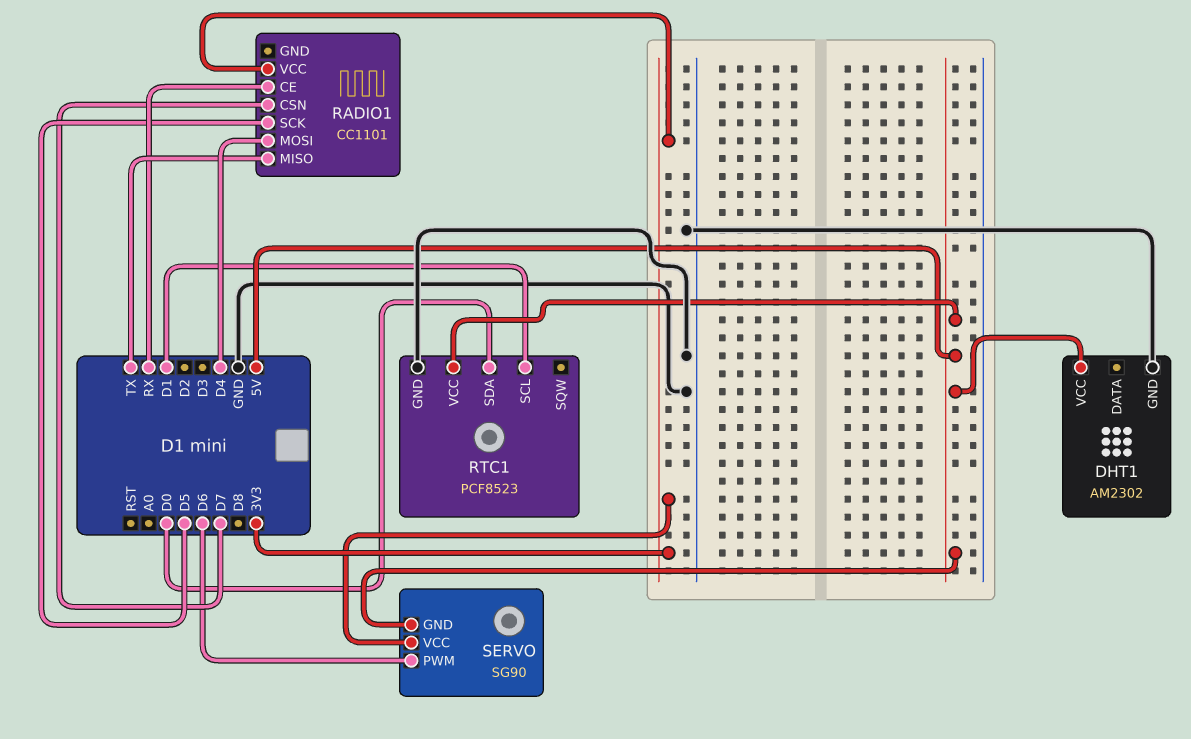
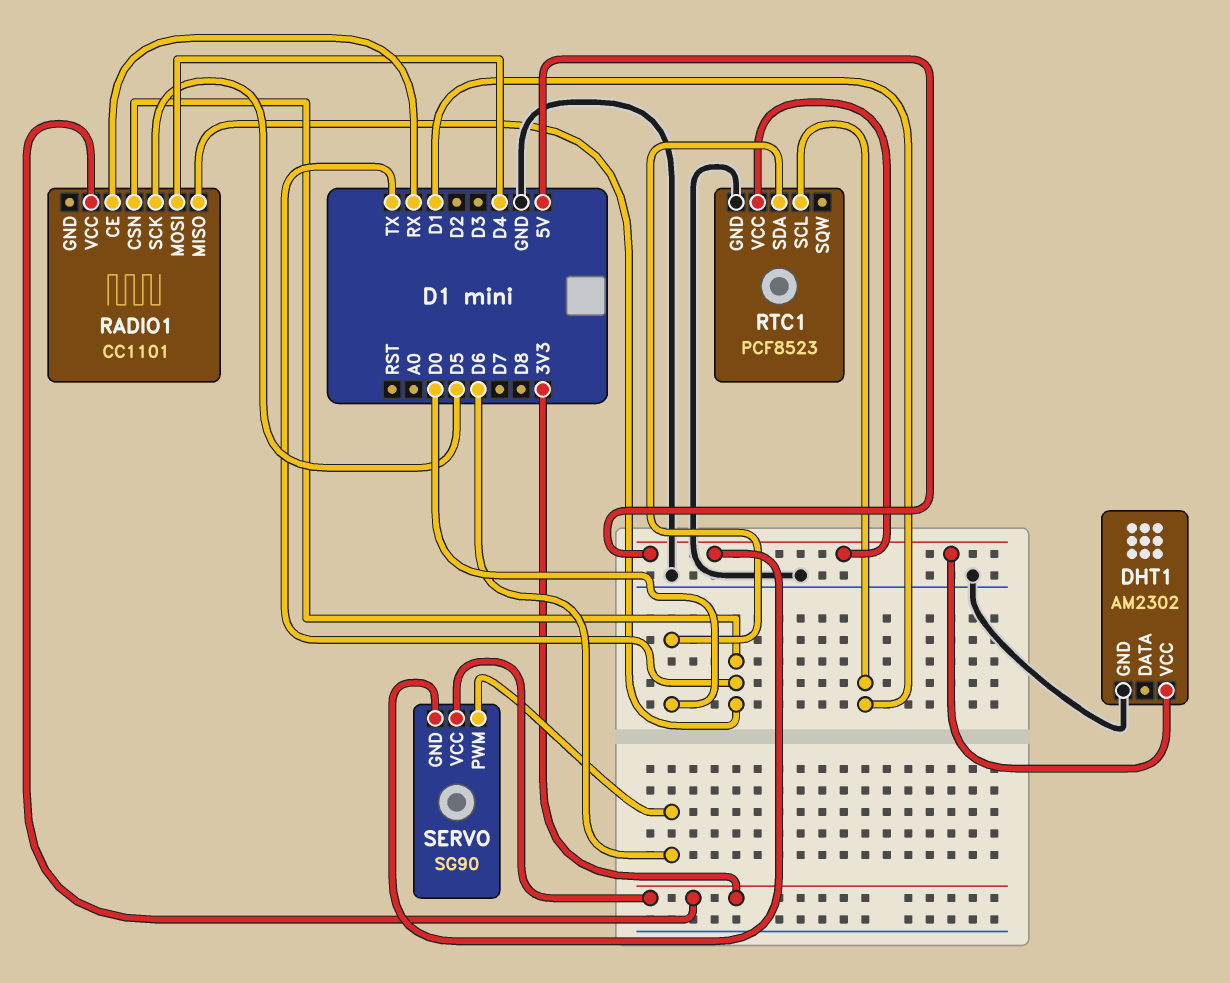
RADIO1 pin CSN: D7 -> TX

